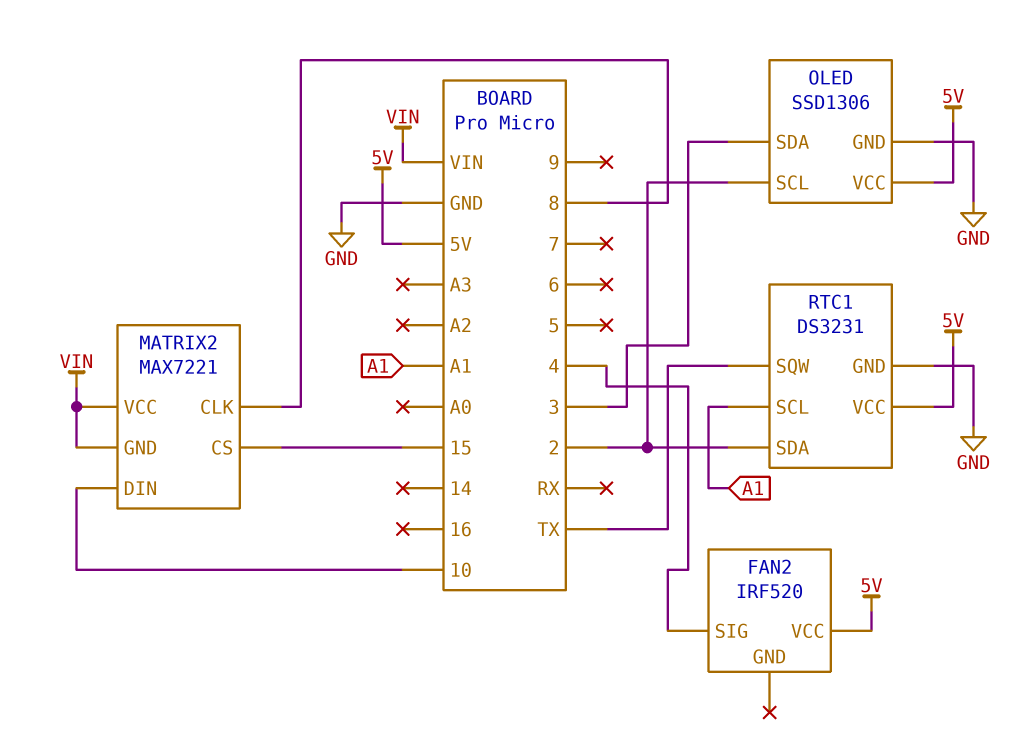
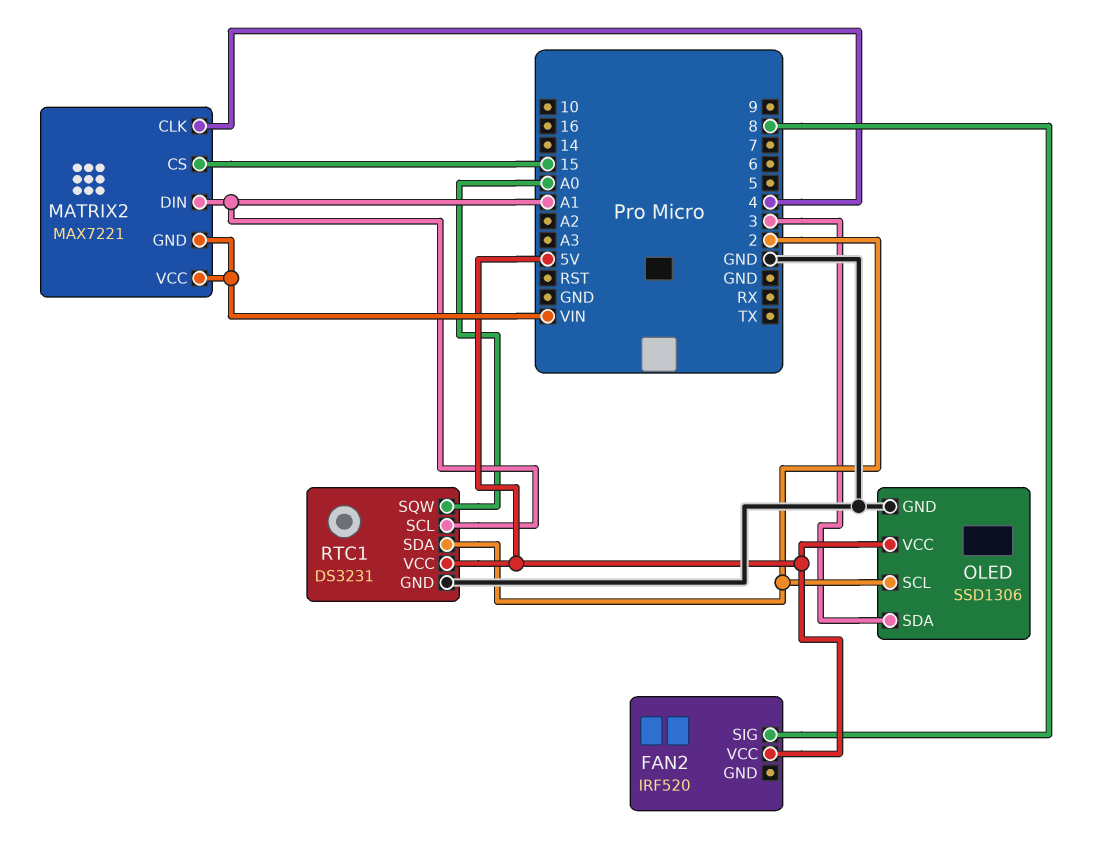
FAN2 pin SIG: 4 -> 8
MATRIX2 pin CLK: 8 -> 4
MATRIX2 pin DIN: 10 -> A1
RTC1 pin SQW: TX -> A0

